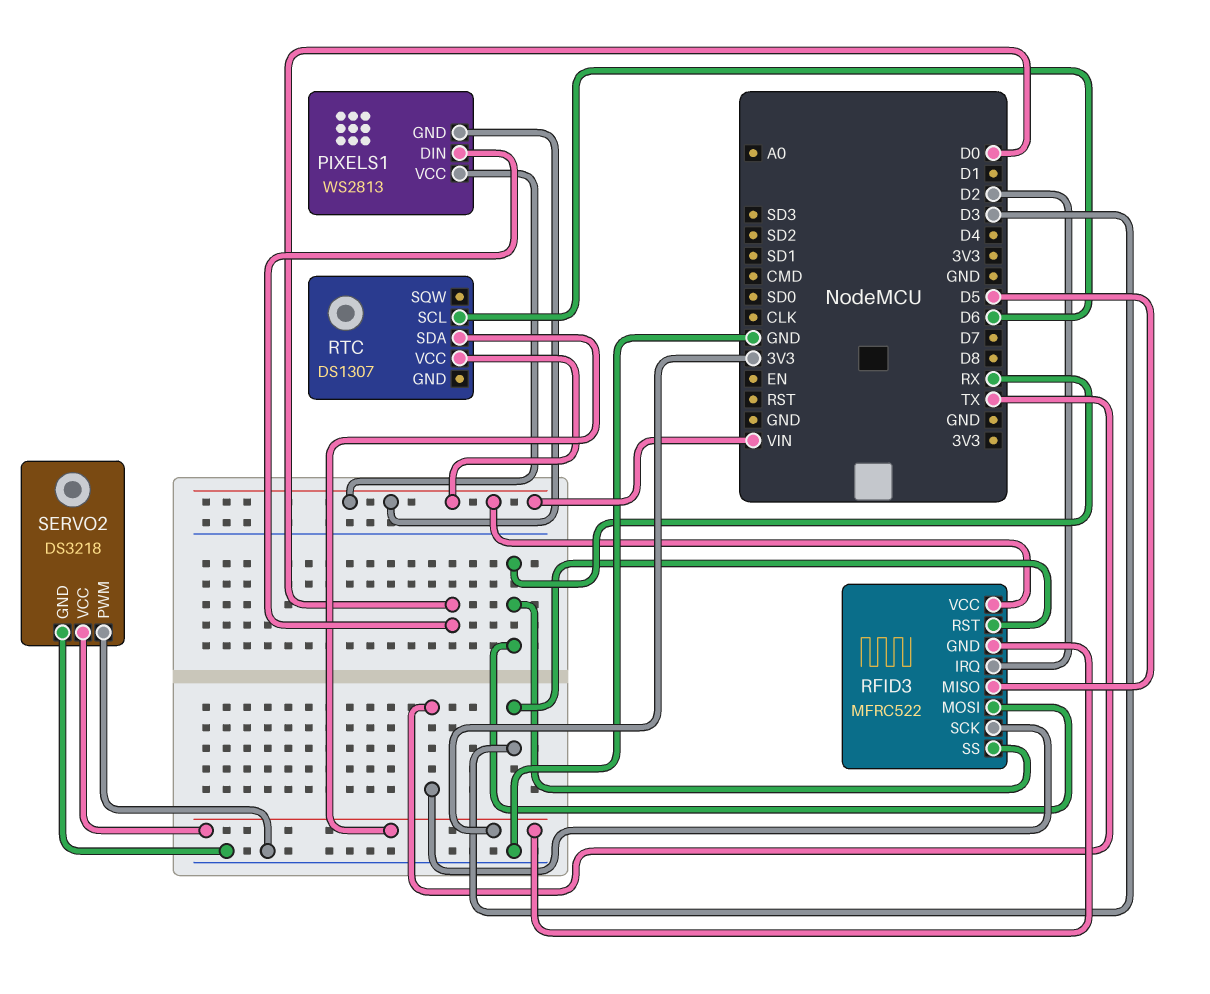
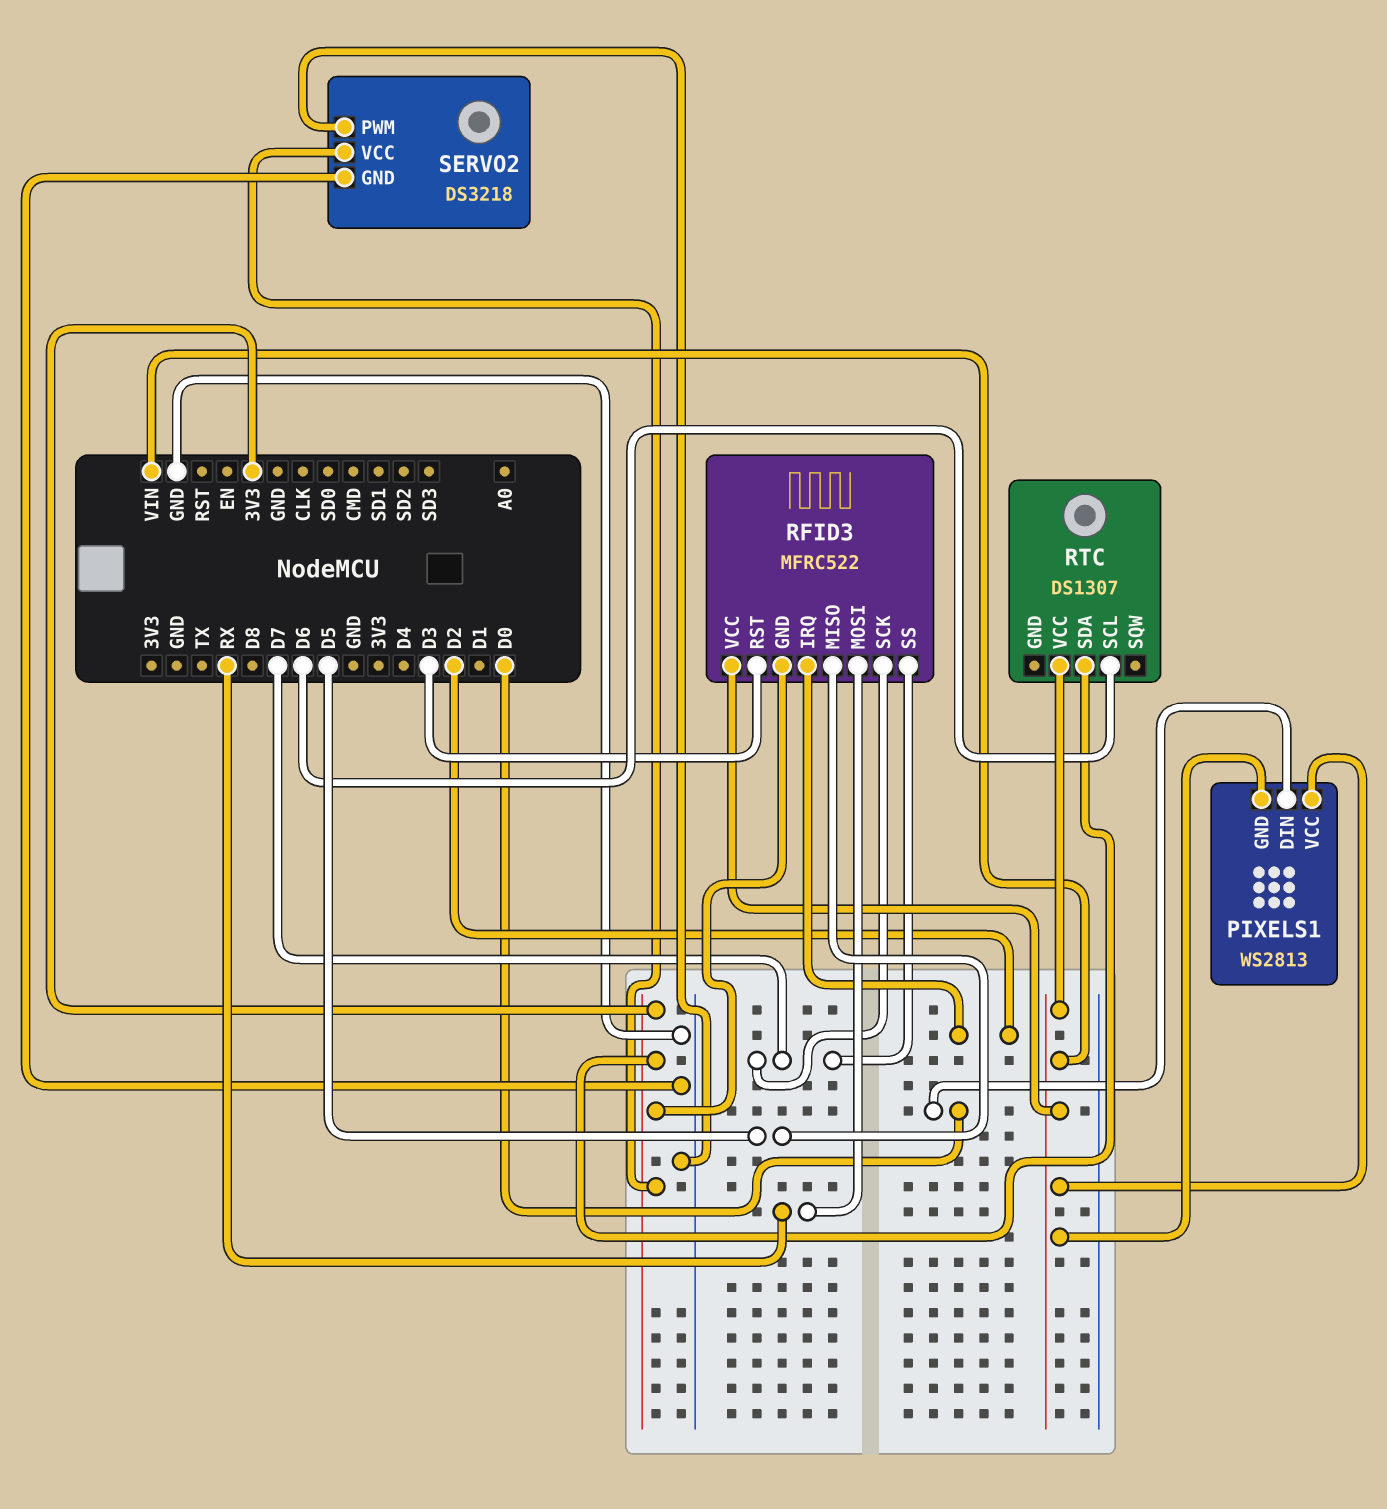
RFID3 pin SCK: TX -> D7
RFID3 pin SS: RX -> D7

